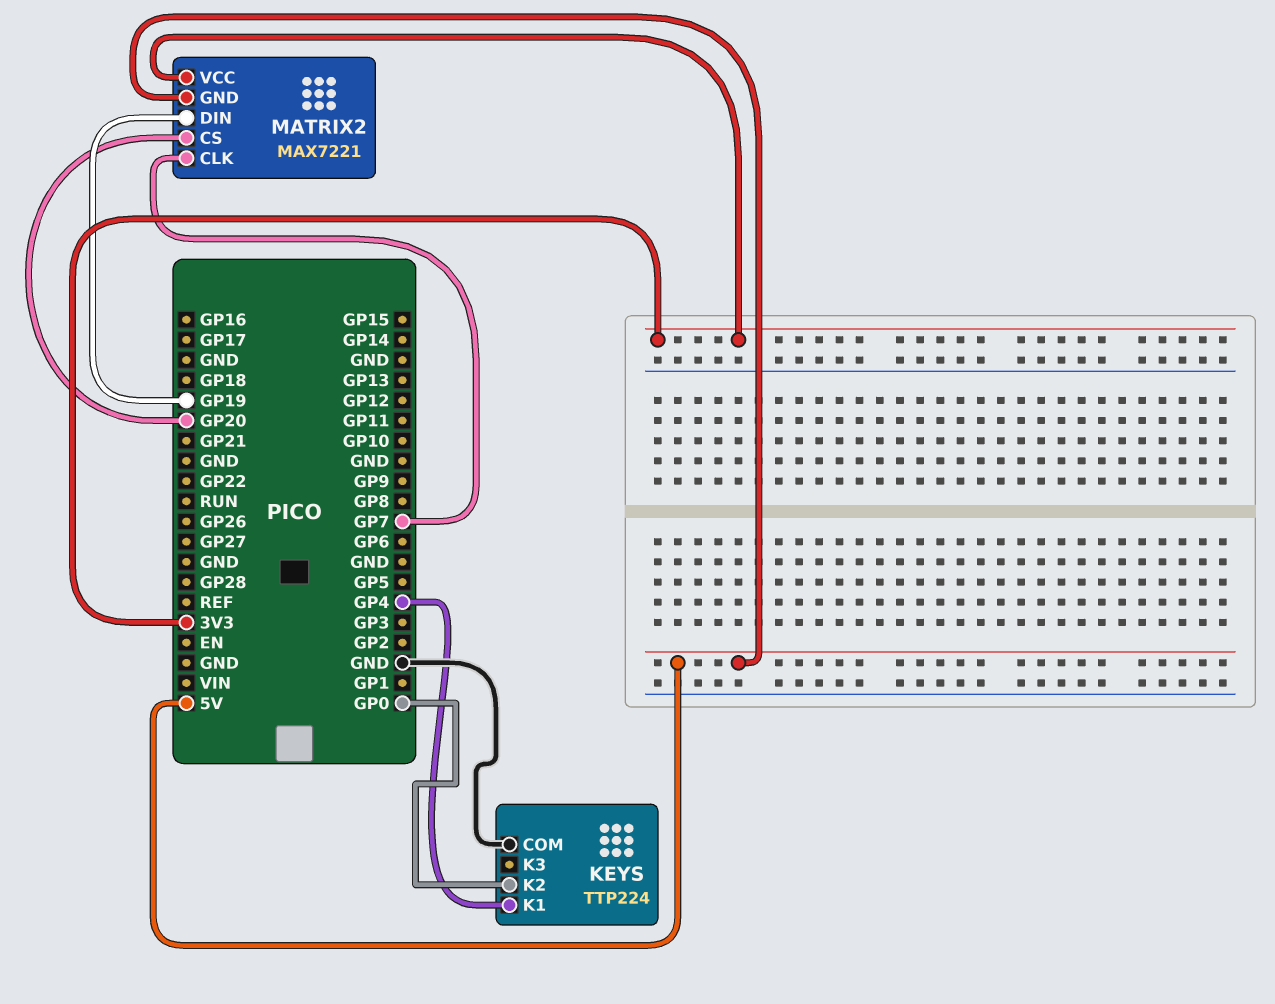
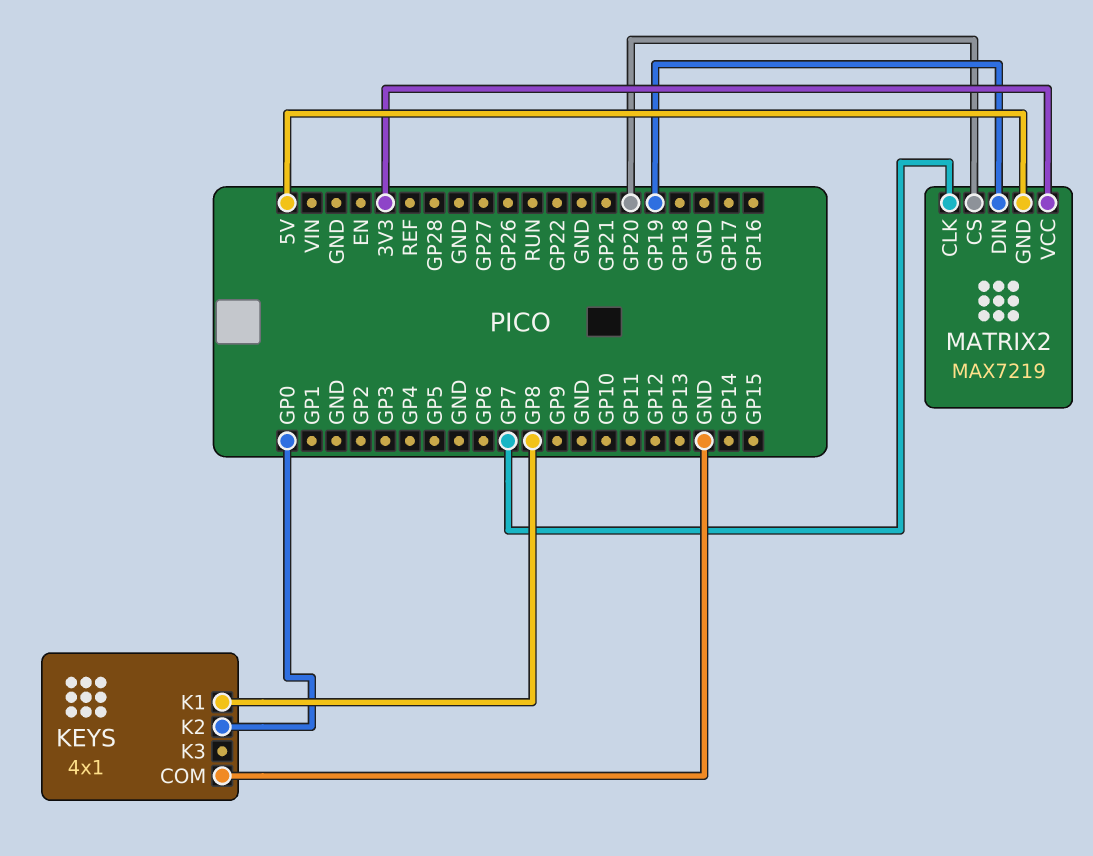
KEYS: TTP224 -> 4x1
KEYS pin K1: GP4 -> GP8
MATRIX2: MAX7221 -> MAX7219

